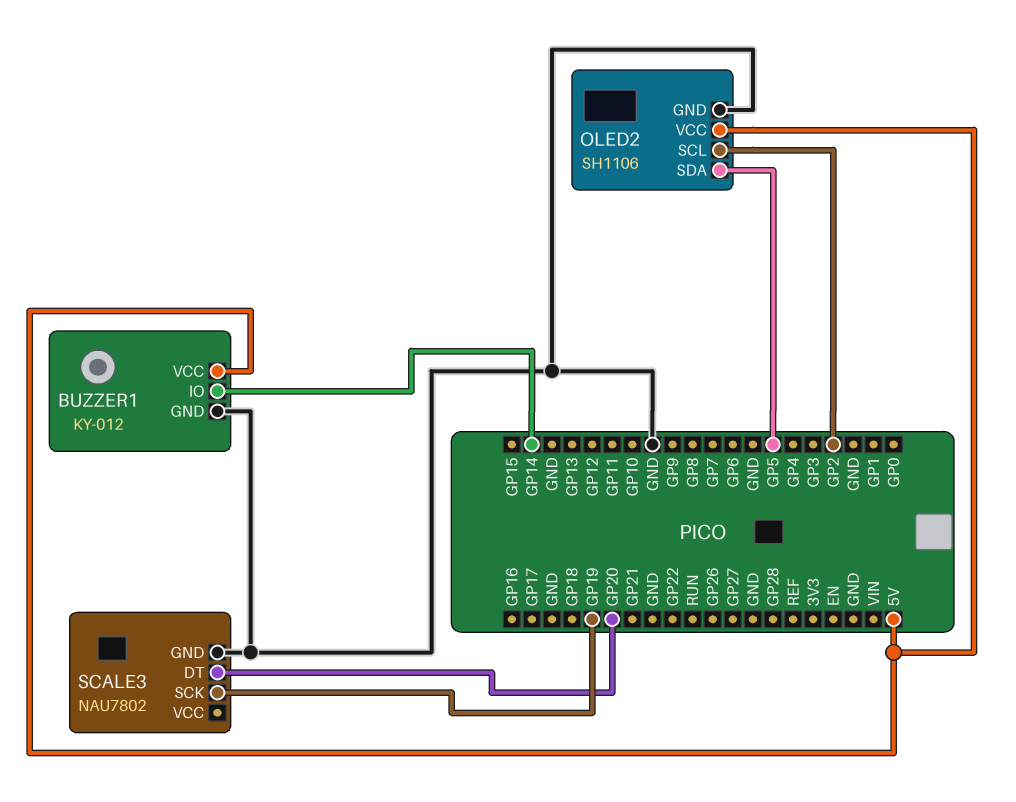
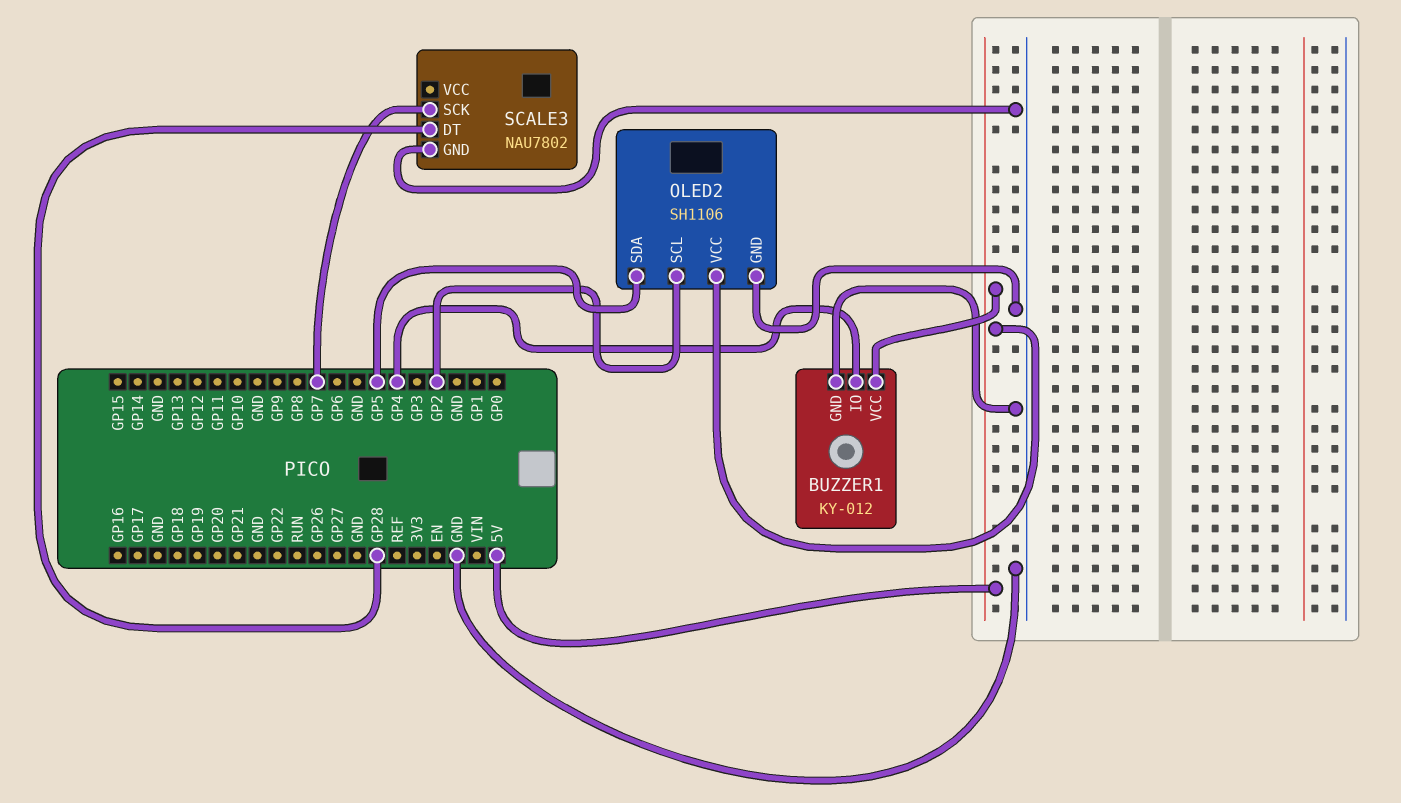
BUZZER1 pin IO: GP14 -> GP4
SCALE3 pin DT: GP20 -> GP28
SCALE3 pin SCK: GP19 -> GP7

